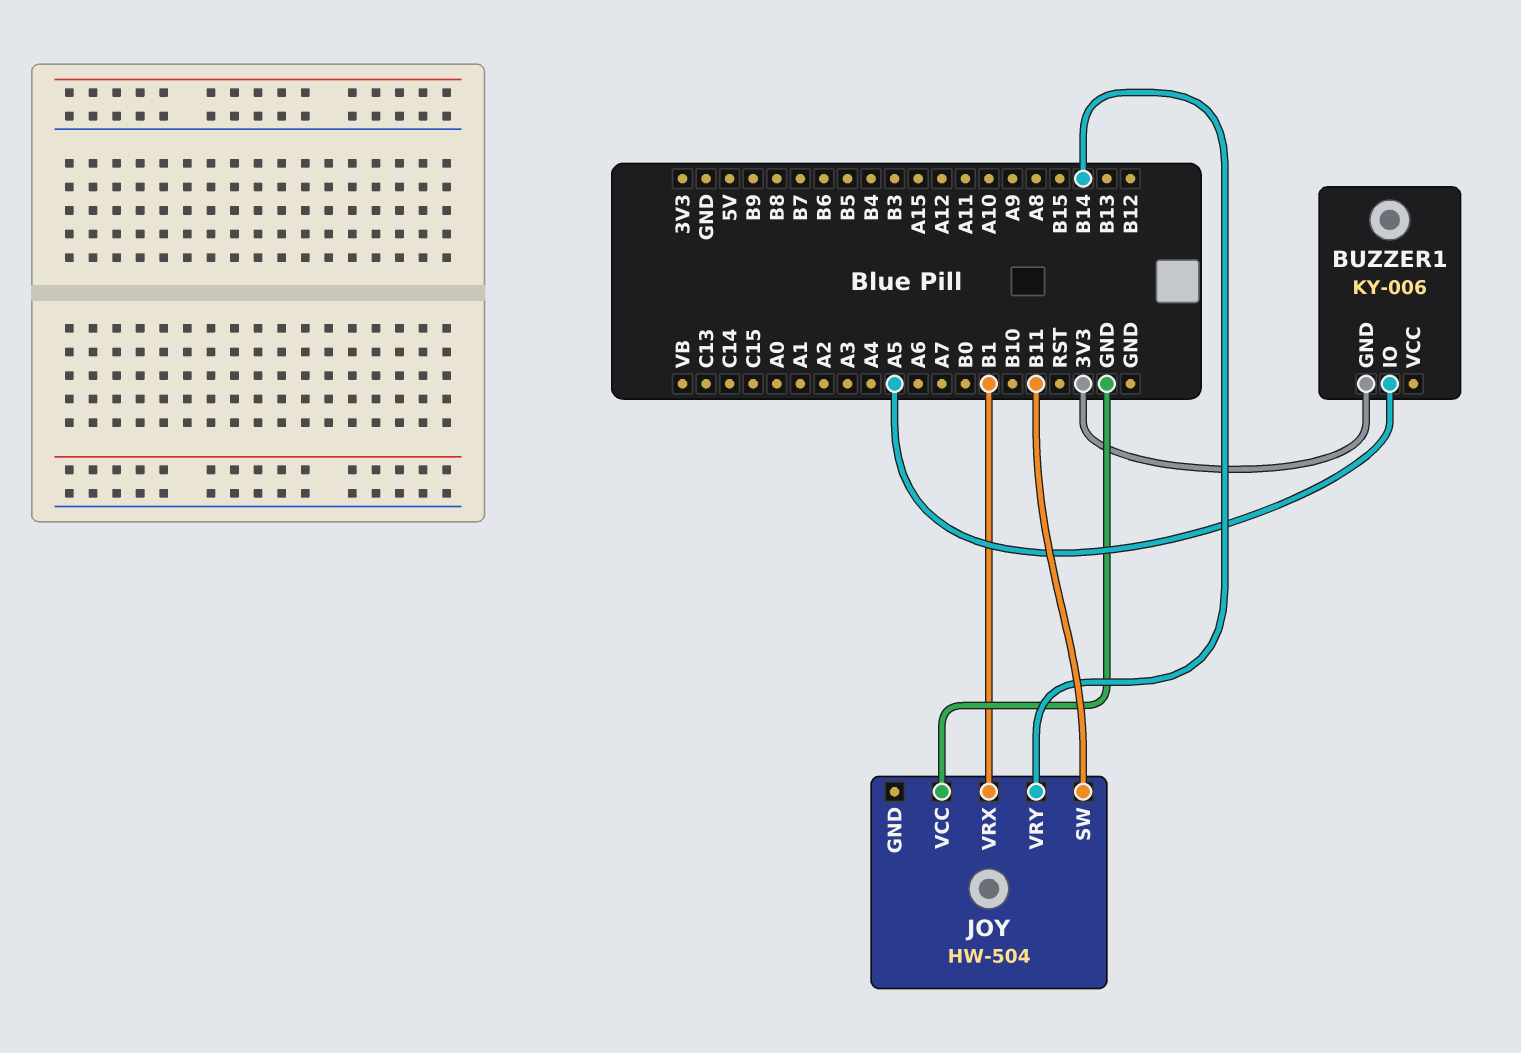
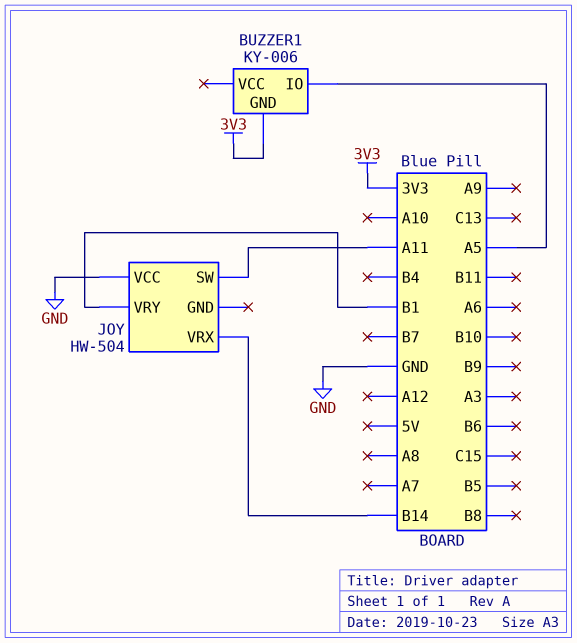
JOY pin SW: B11 -> A11
JOY pin VRX: B1 -> B14
JOY pin VRY: B14 -> B1

